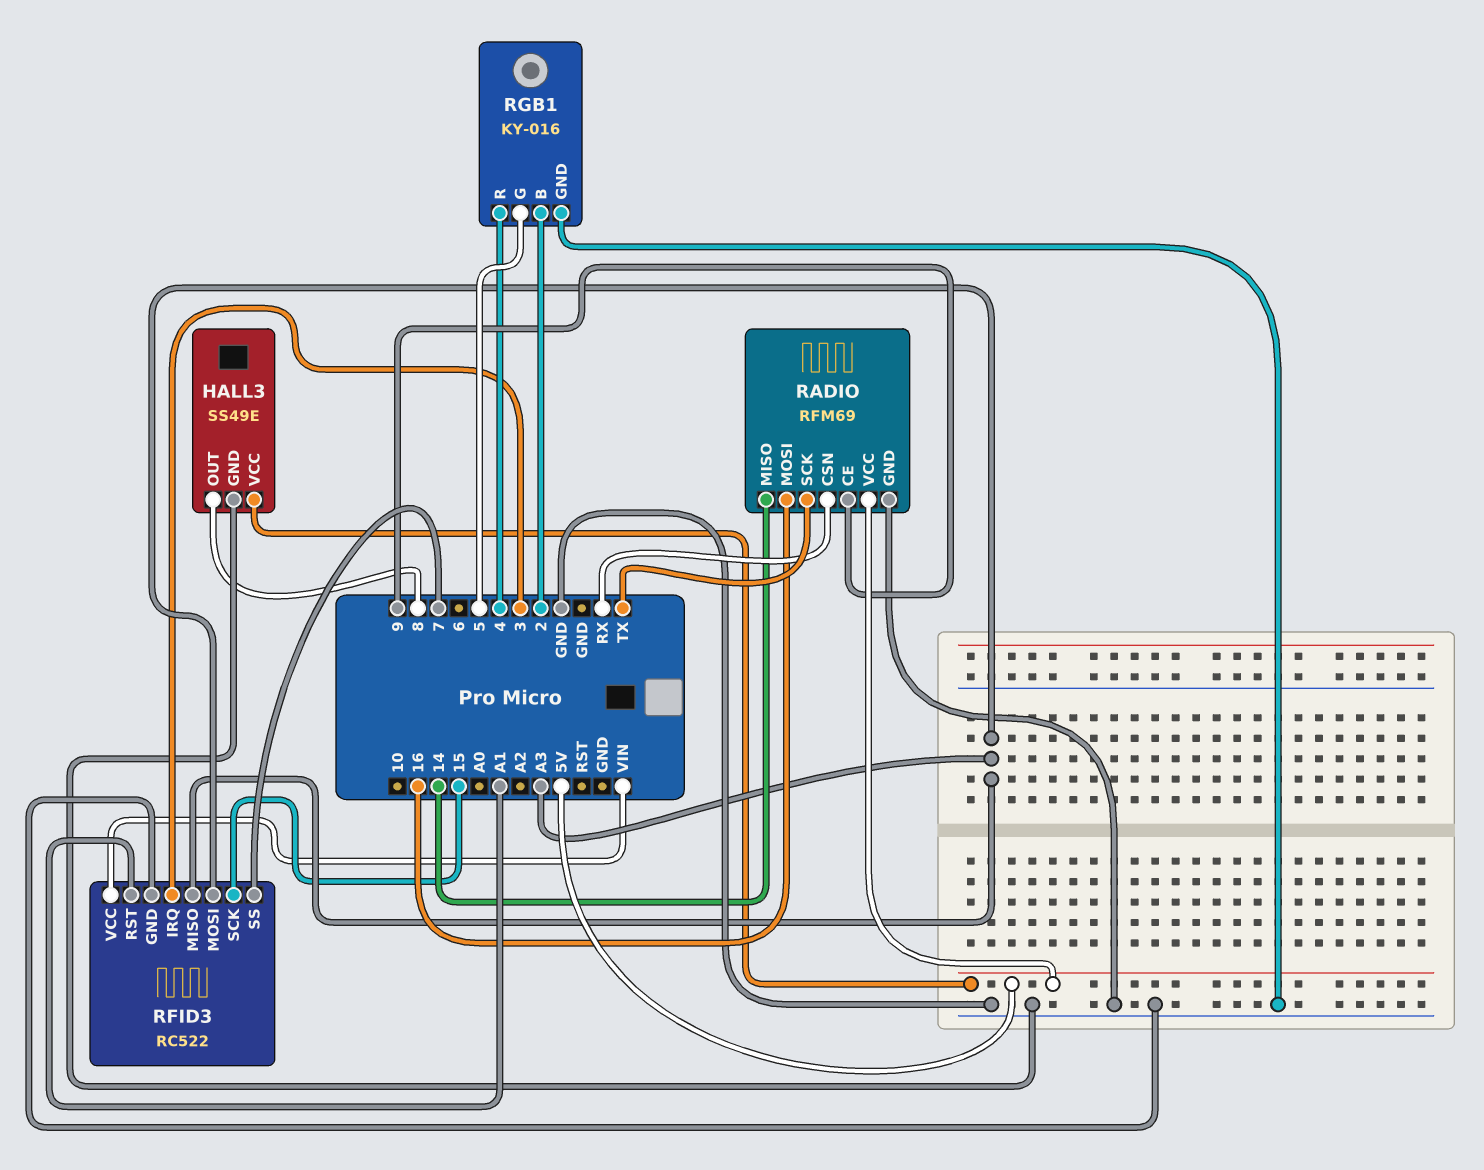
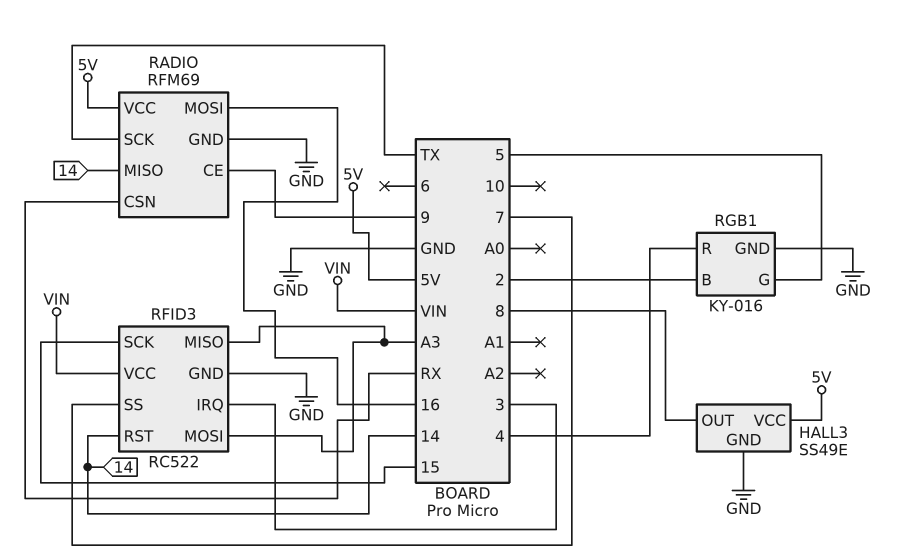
RFID3 pin RST: A1 -> 14

